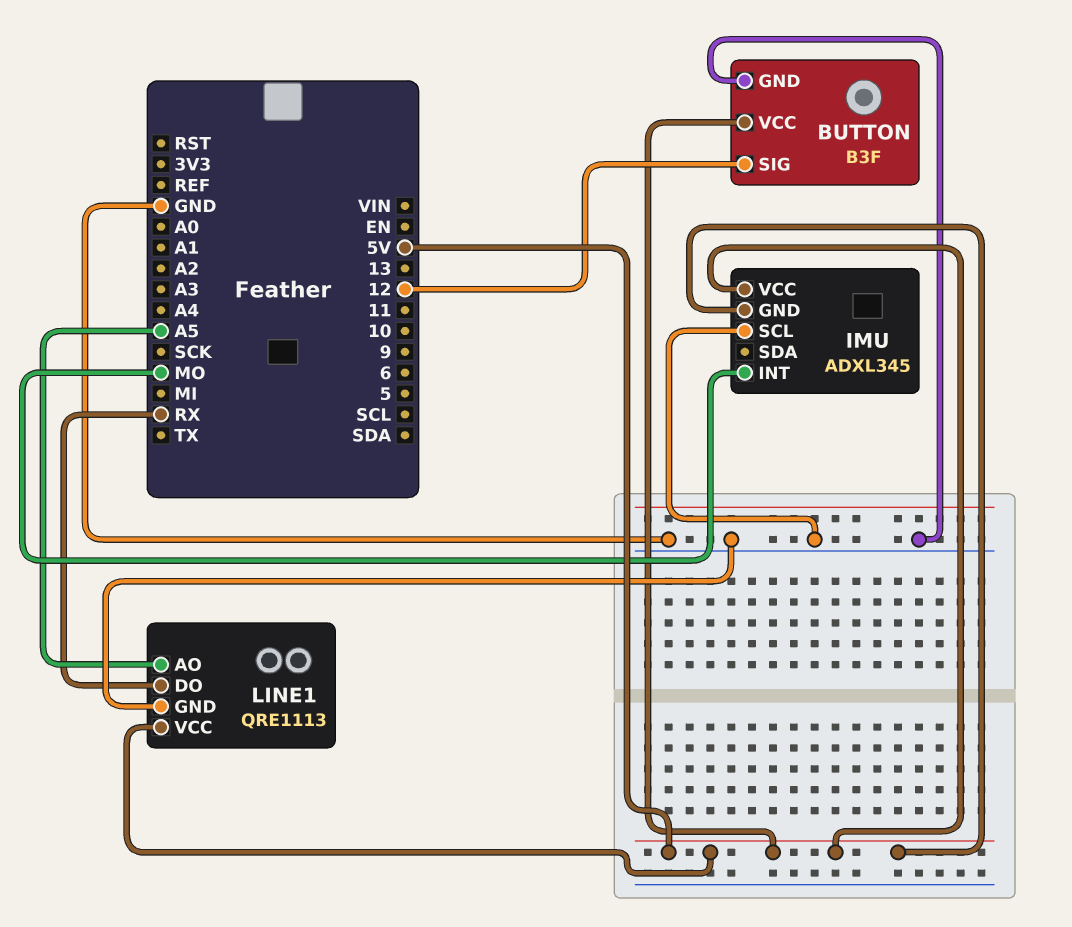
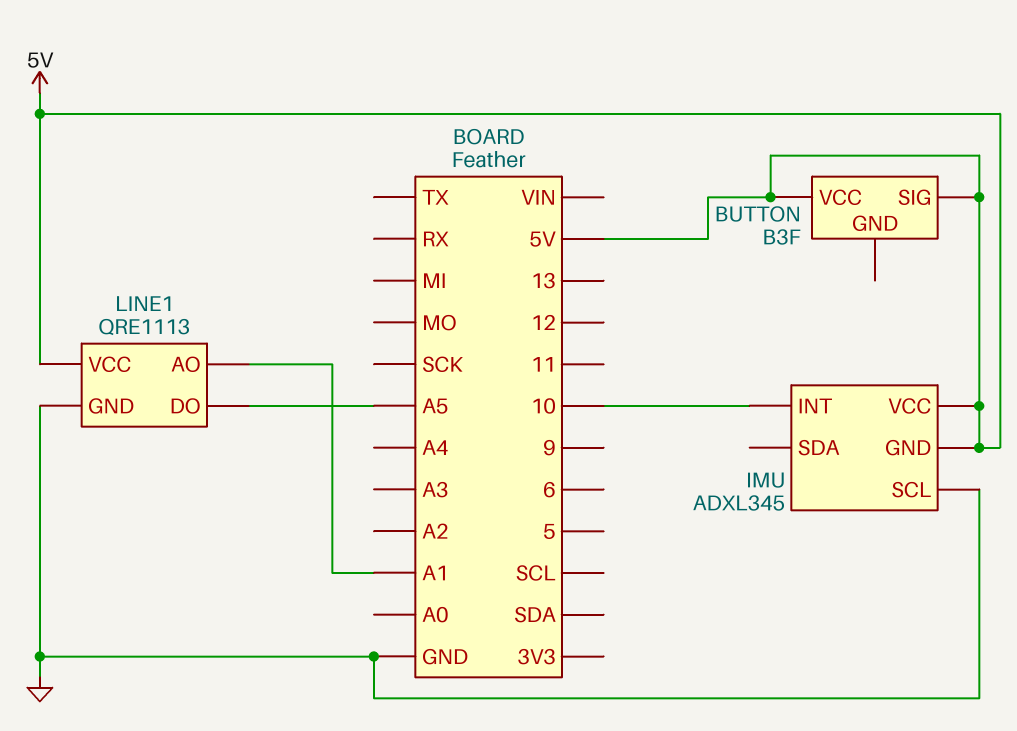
BUTTON pin GND: GND -> none
BUTTON pin SIG: 12 -> 5V
IMU pin INT: MO -> 10
LINE1 pin AO: A5 -> A1
LINE1 pin DO: RX -> A5

